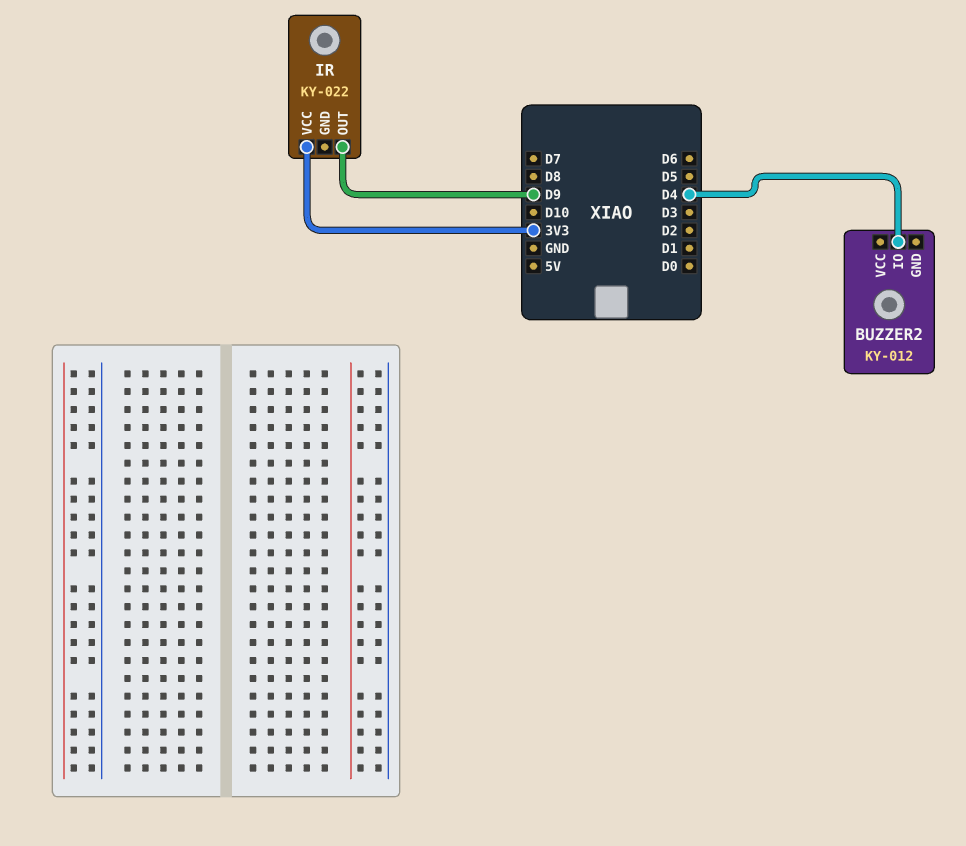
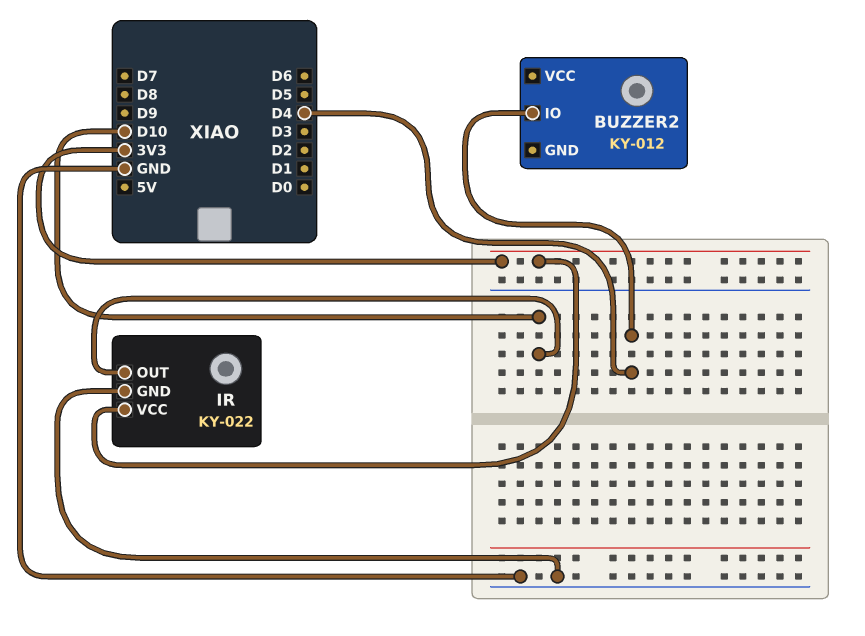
IR pin GND: none -> GND
IR pin OUT: D9 -> D10

